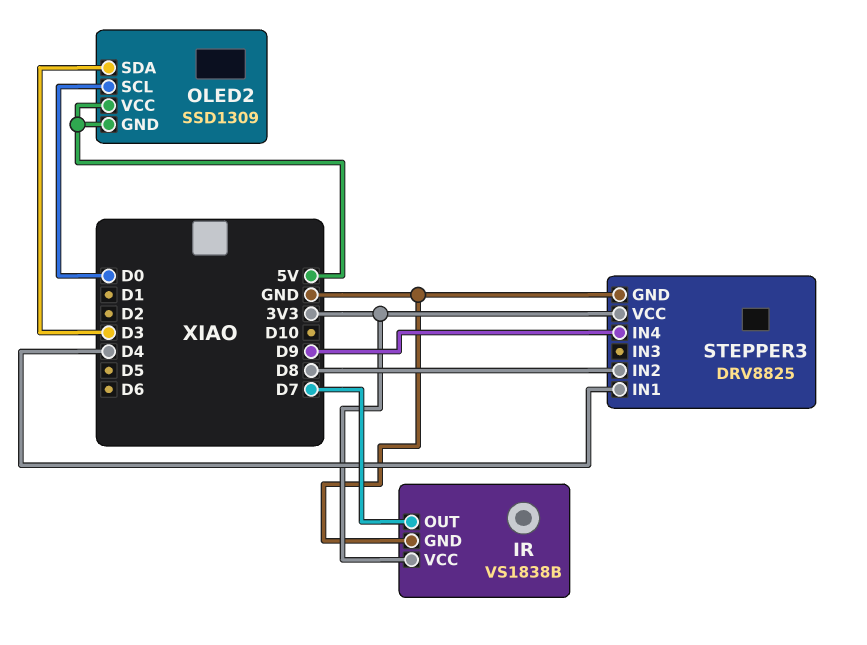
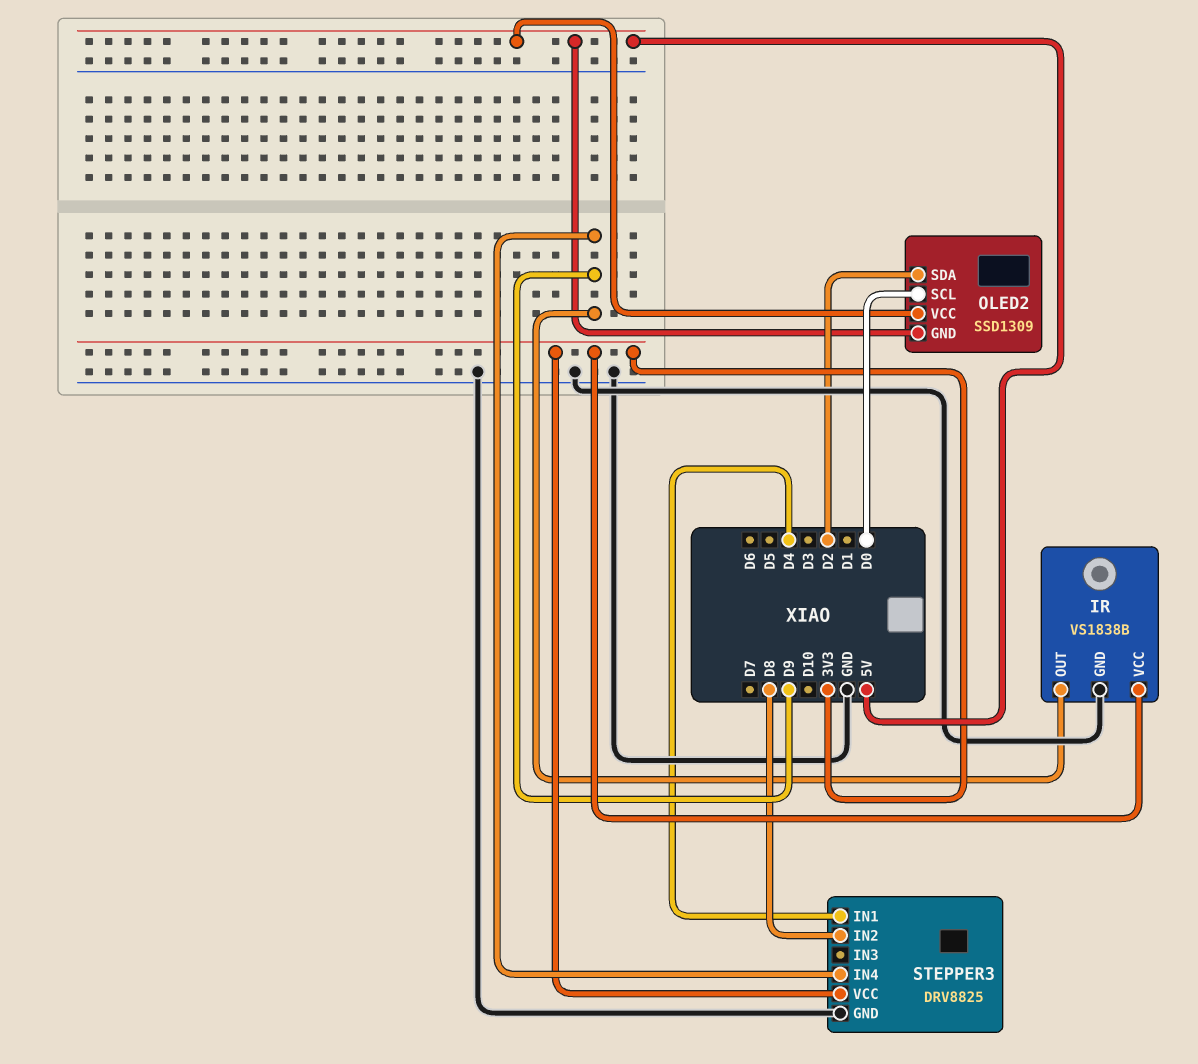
IR pin OUT: D7 -> D9
OLED2 pin SDA: D3 -> D2

